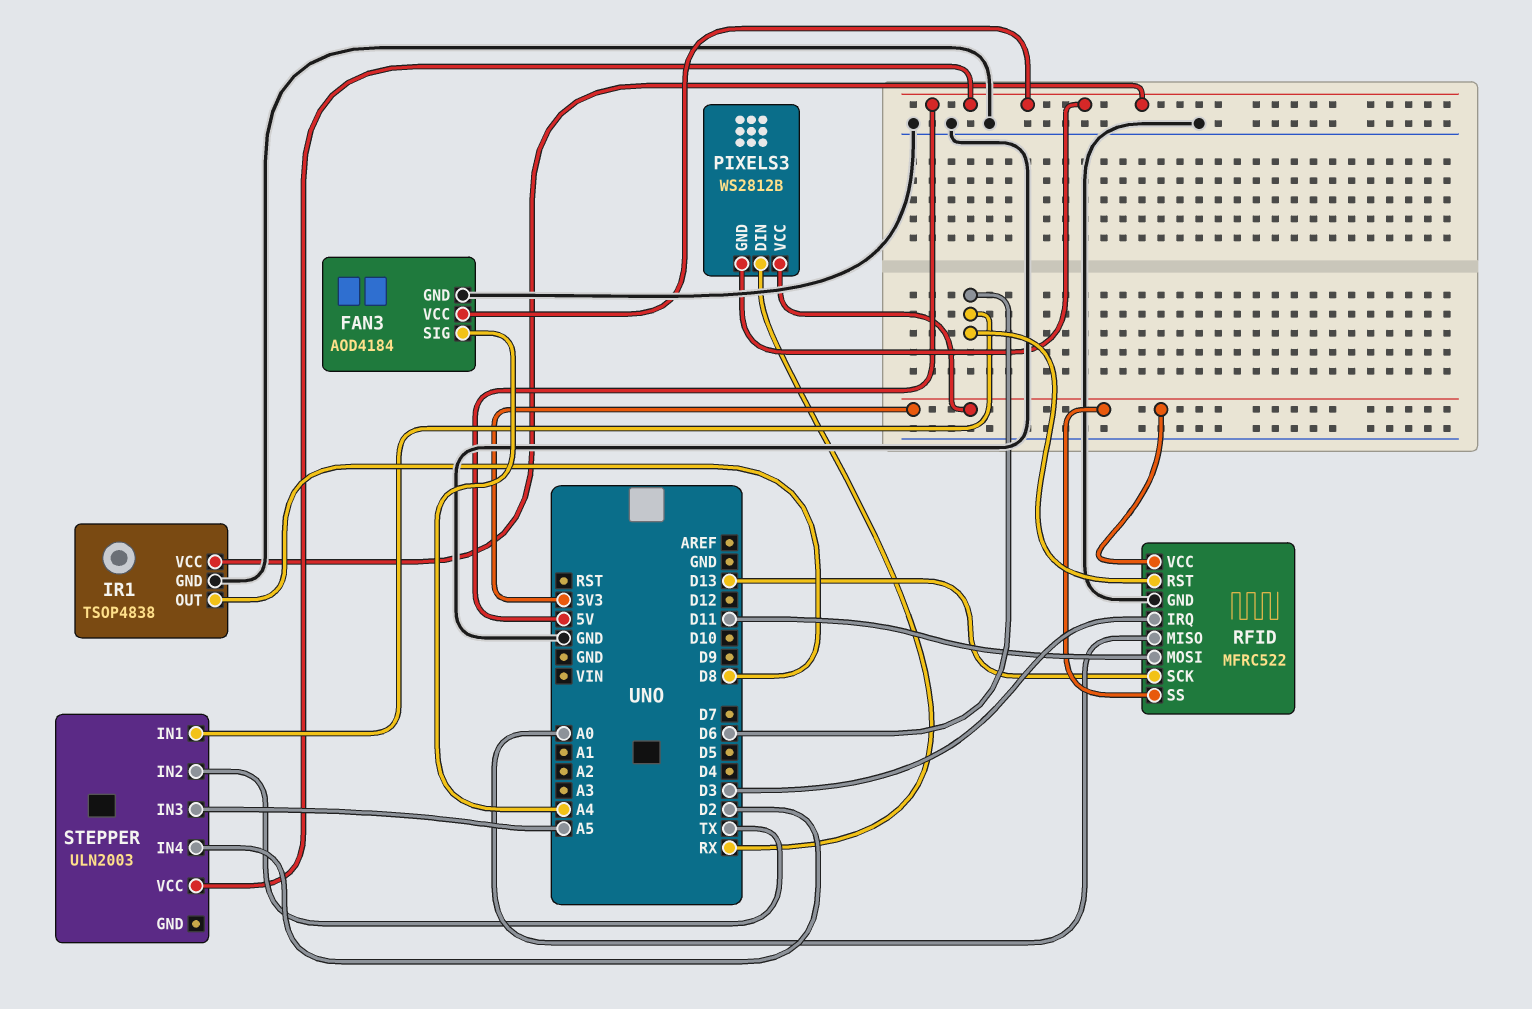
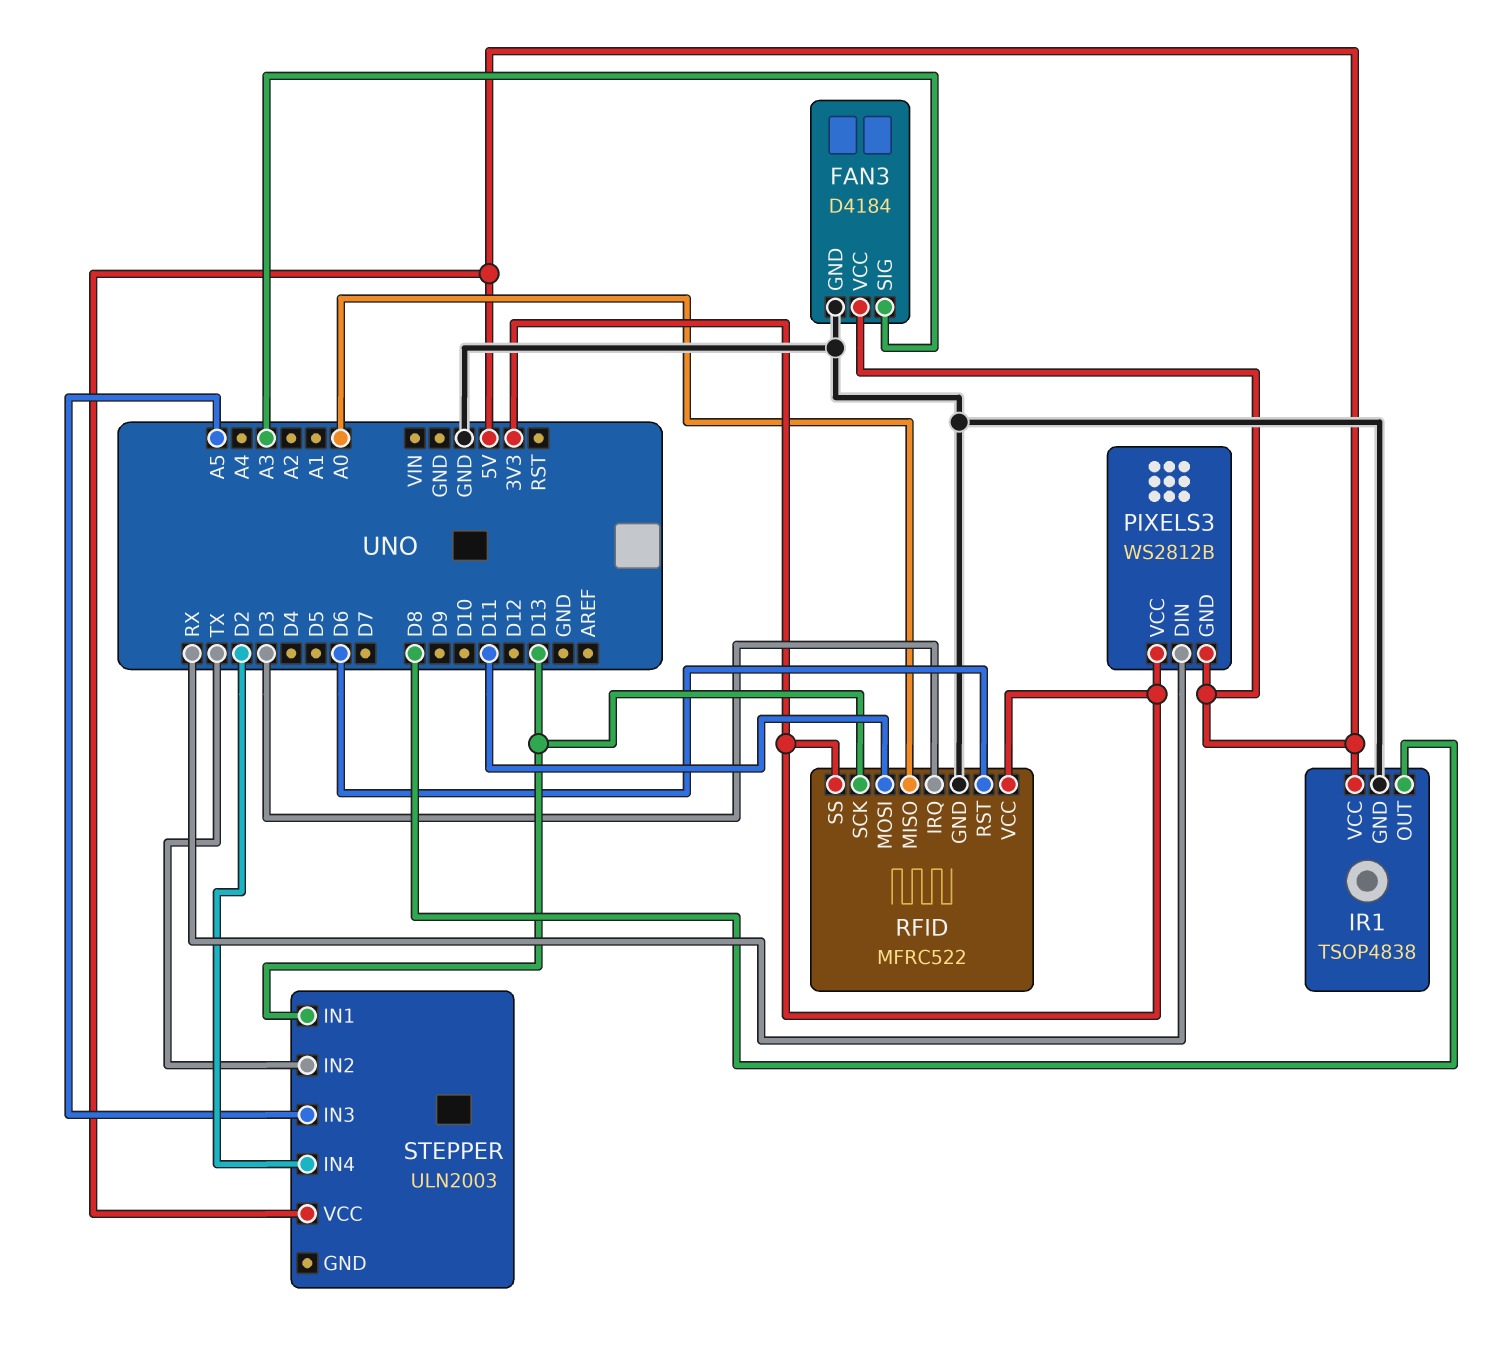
FAN3: AOD4184 -> D4184
FAN3 pin SIG: A4 -> A3
STEPPER pin IN1: D6 -> D13

